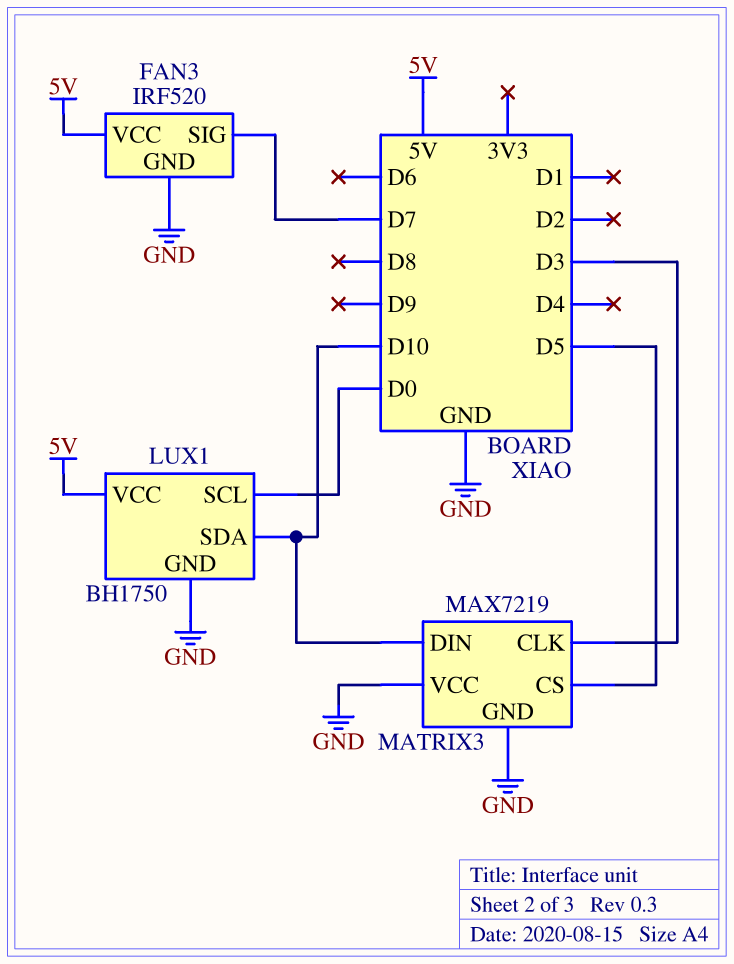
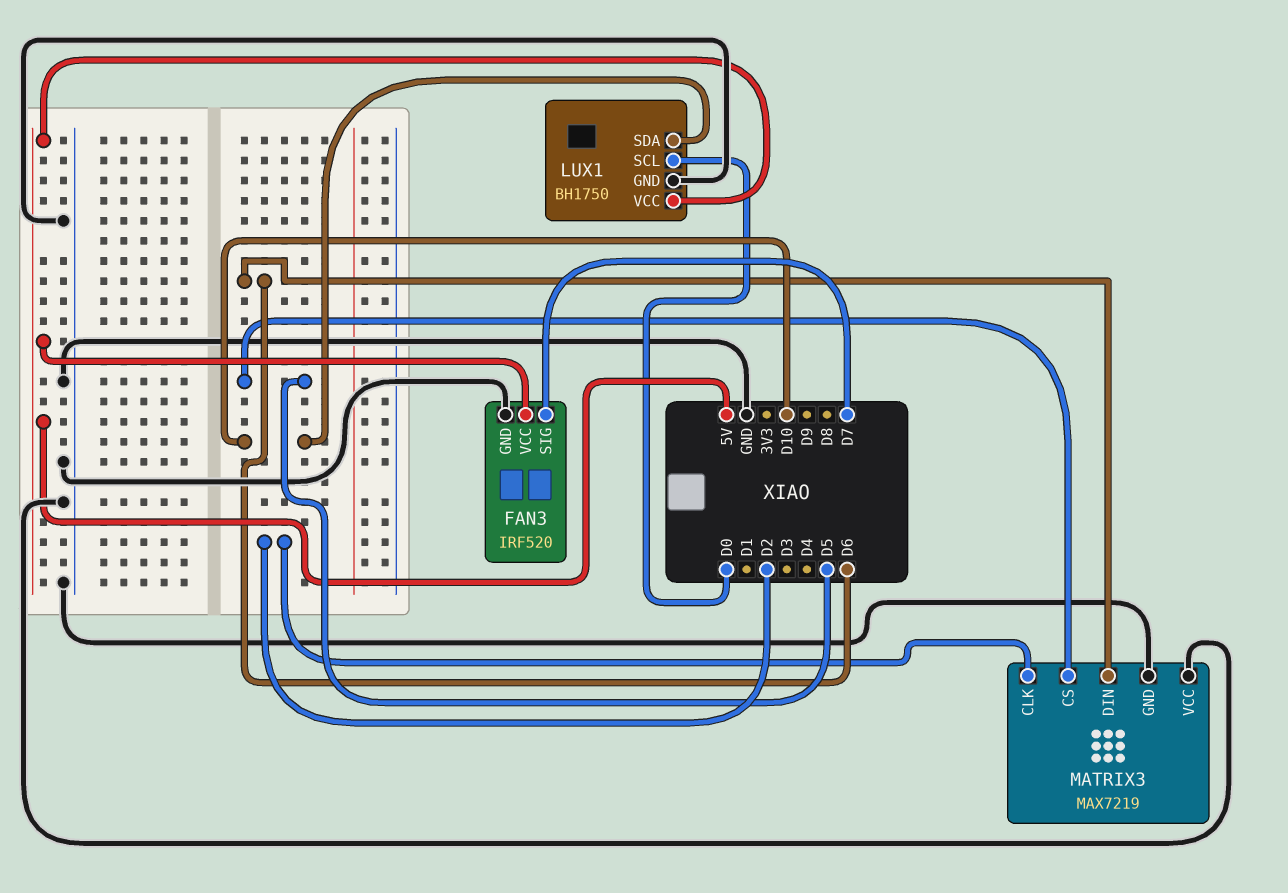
MATRIX3 pin CLK: D3 -> D2
MATRIX3 pin DIN: D10 -> D6

